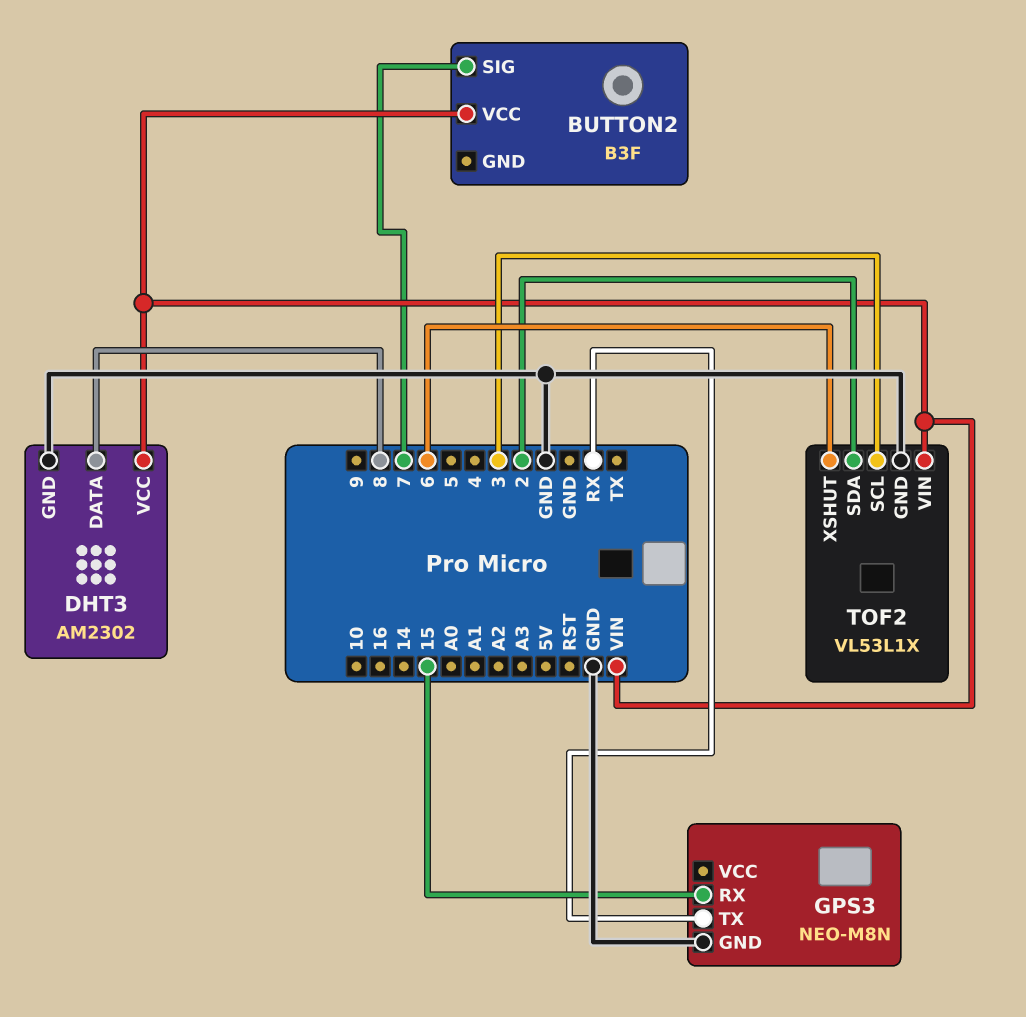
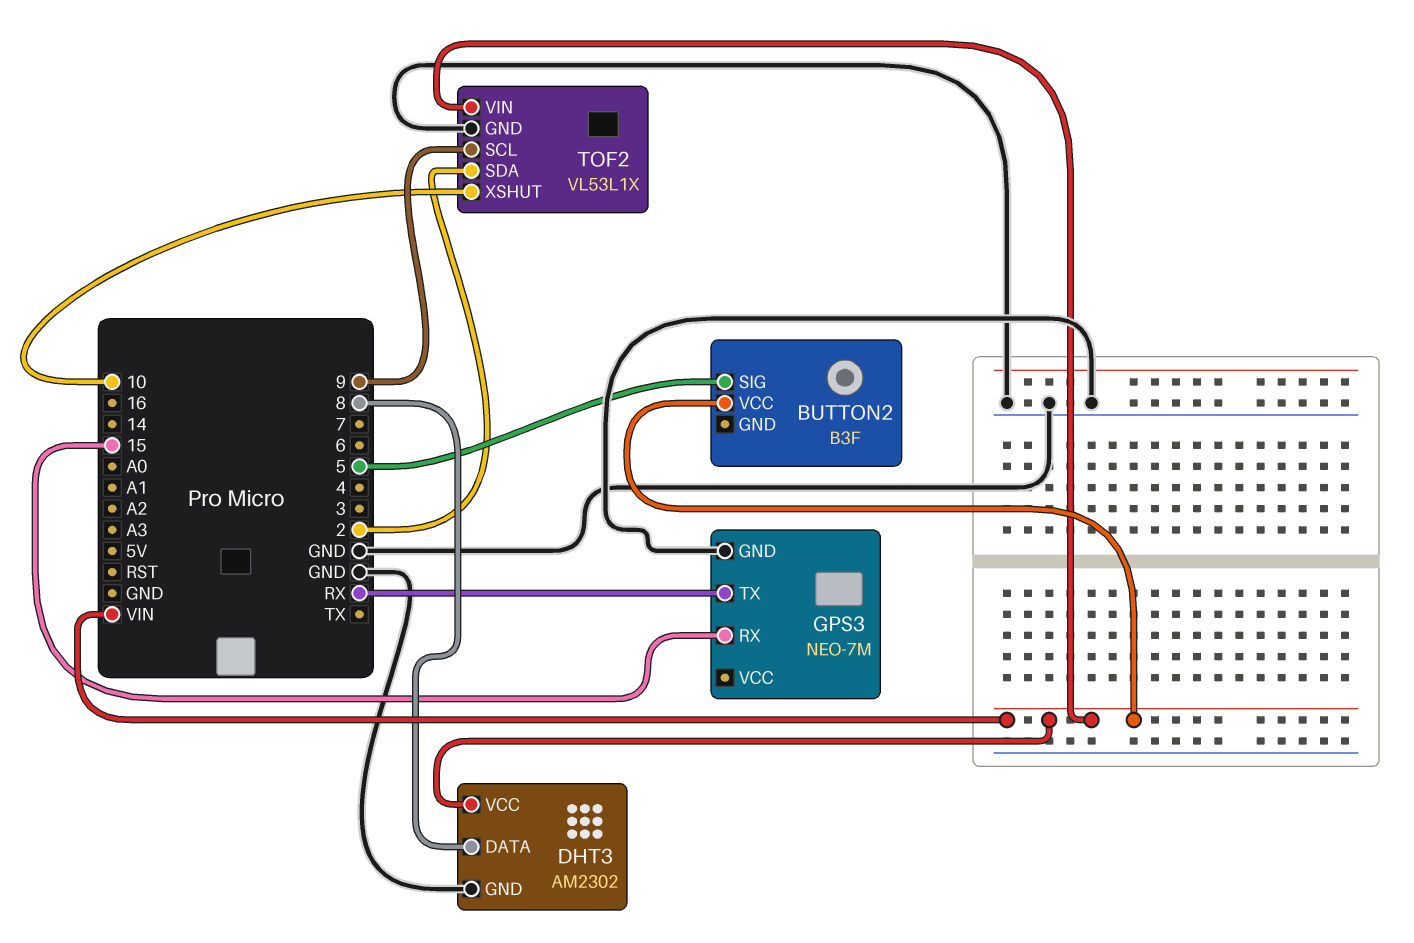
BUTTON2 pin SIG: 7 -> 5
GPS3: NEO-M8N -> NEO-7M
TOF2 pin SCL: 3 -> 9
TOF2 pin XSHUT: 6 -> 10

